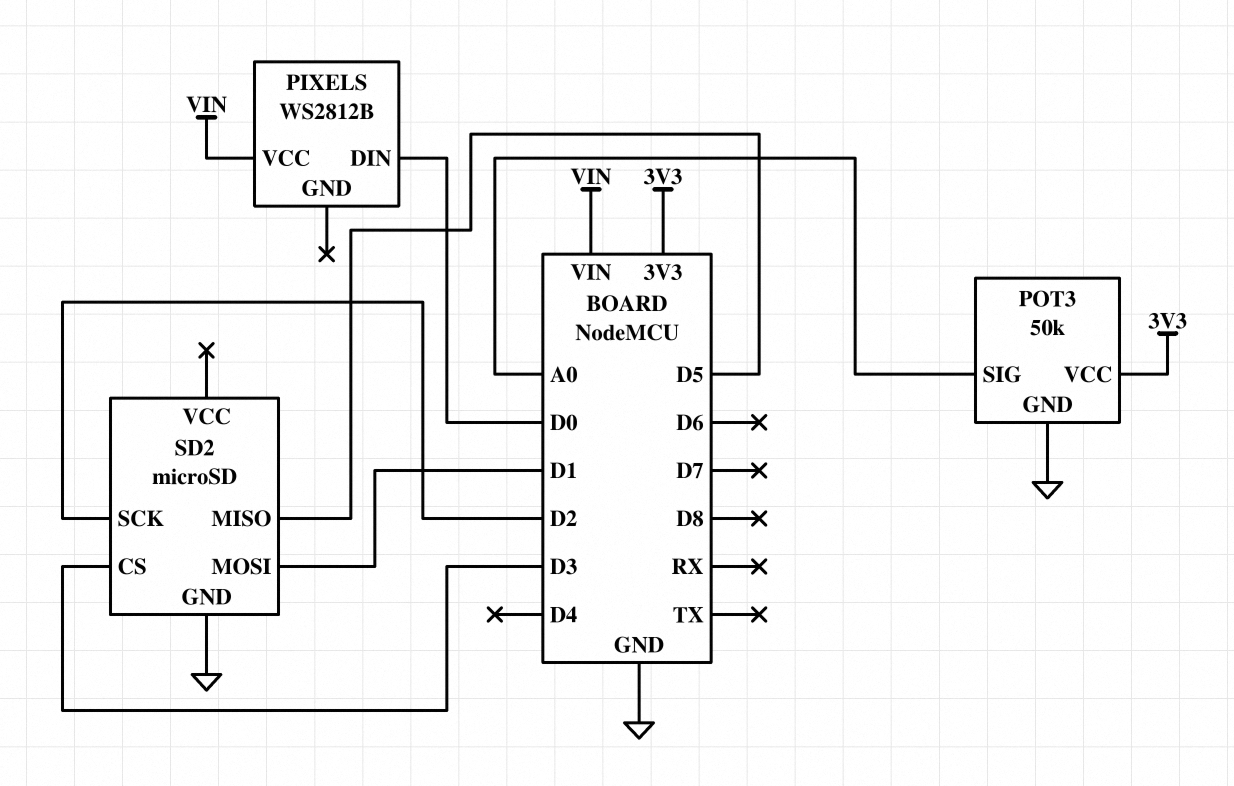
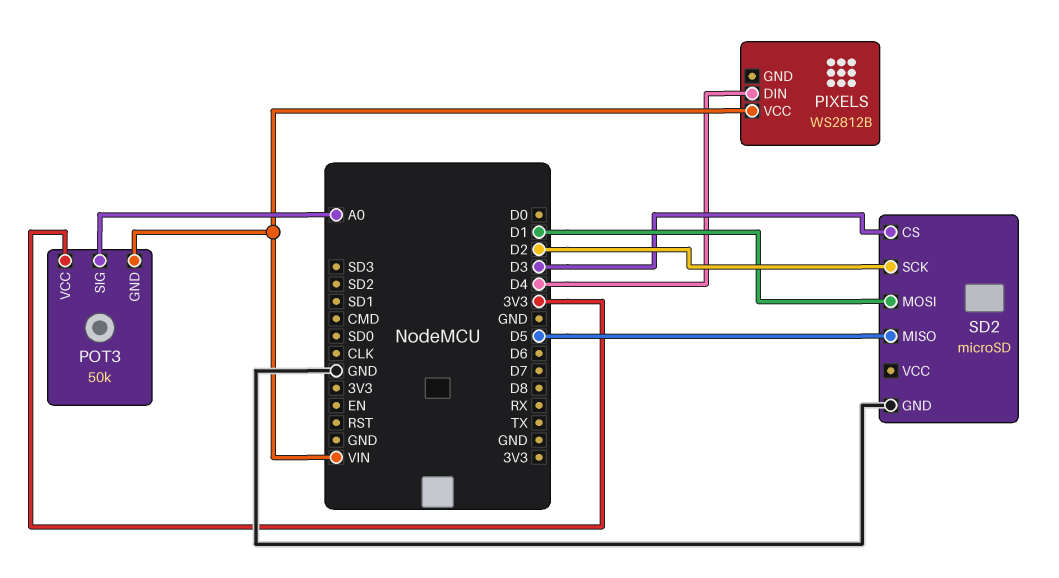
PIXELS pin DIN: D0 -> D4
POT3 pin GND: GND -> VIN

